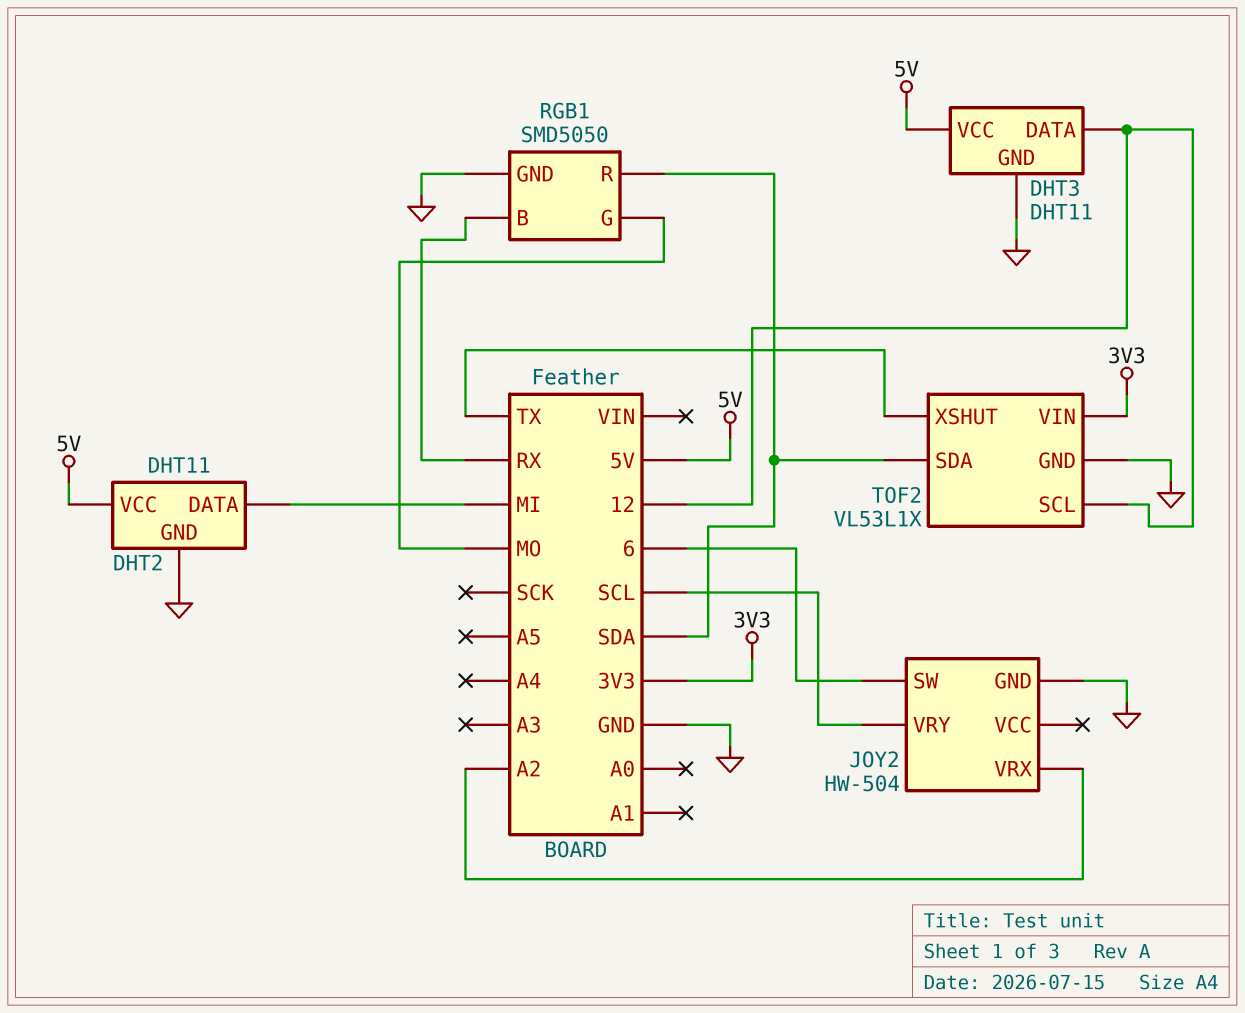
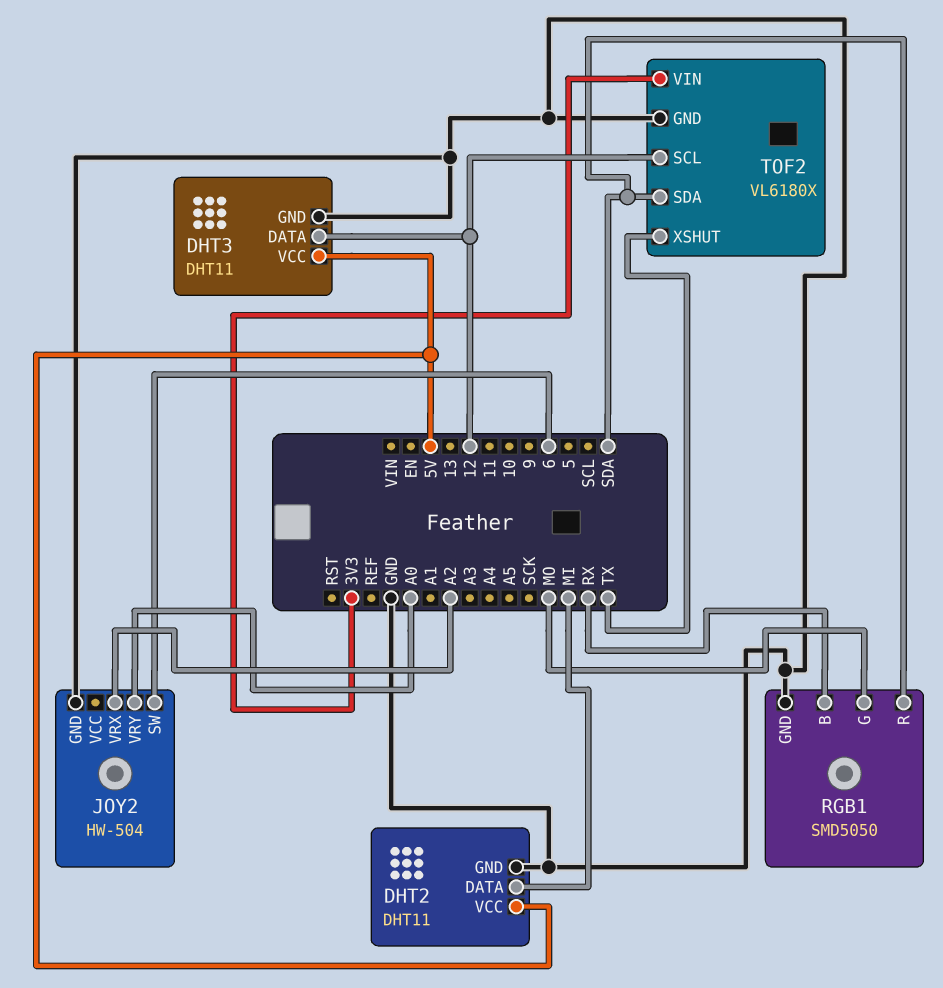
JOY2 pin VRY: SCL -> A0
TOF2: VL53L1X -> VL6180X

